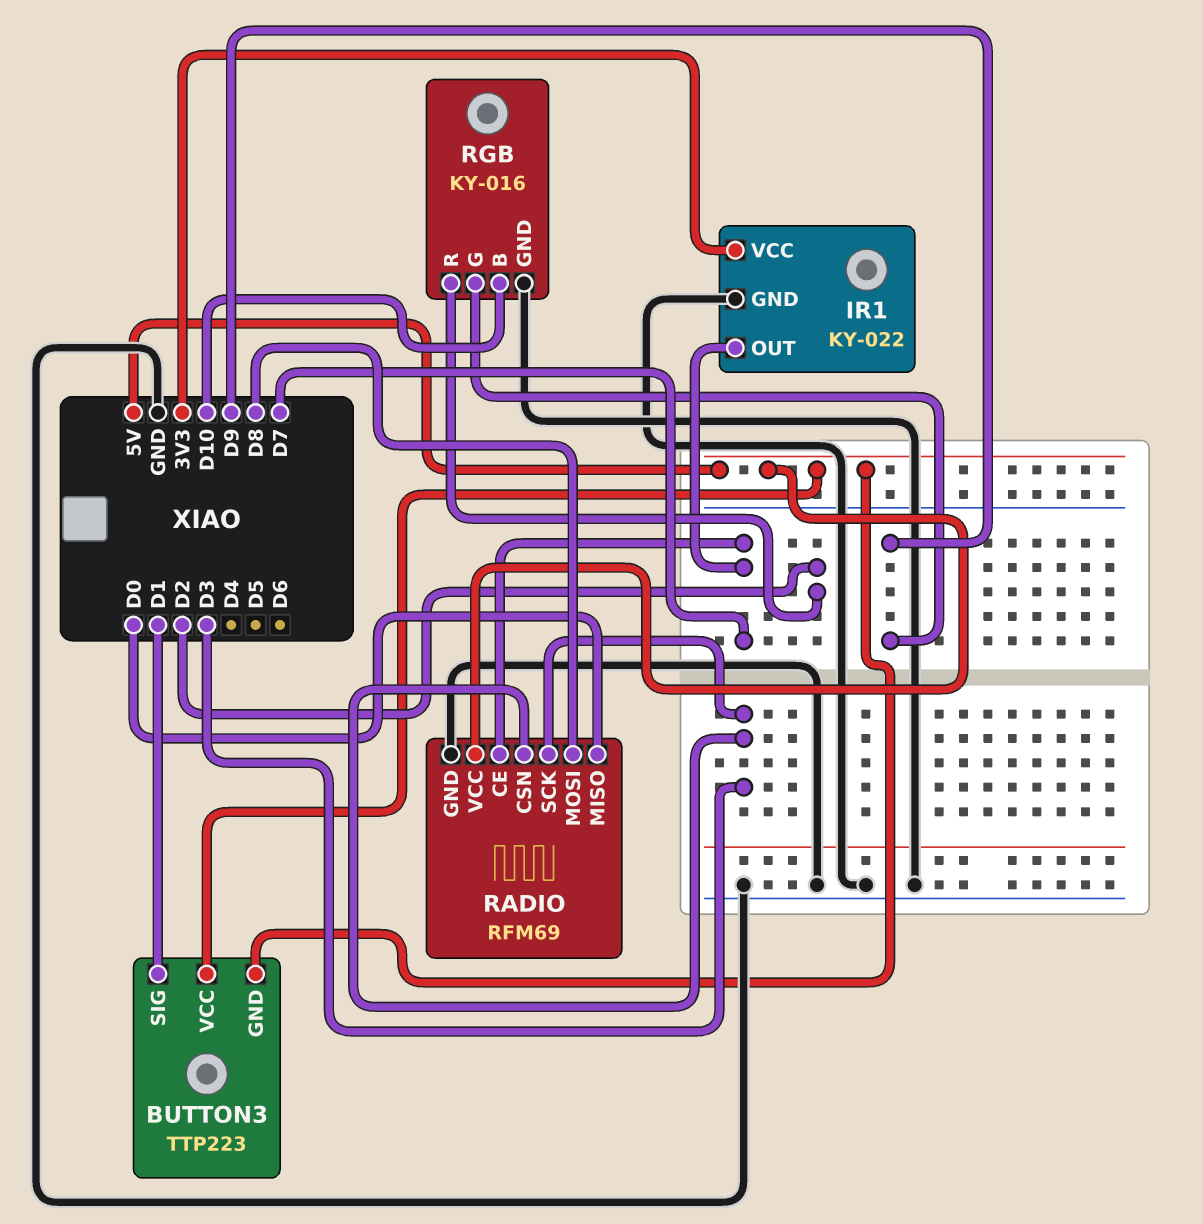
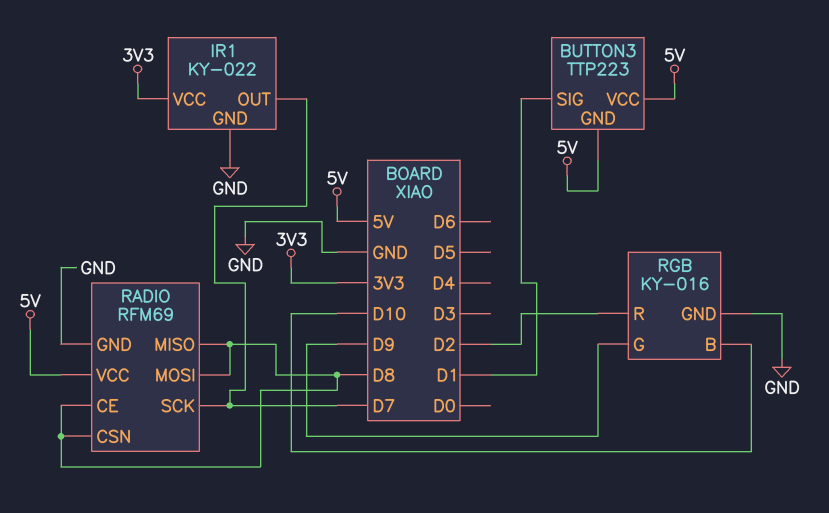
RADIO pin CE: D7 -> D8
RADIO pin CSN: D3 -> D8
RADIO pin MISO: D0 -> D8
RADIO pin SCK: D3 -> D7

